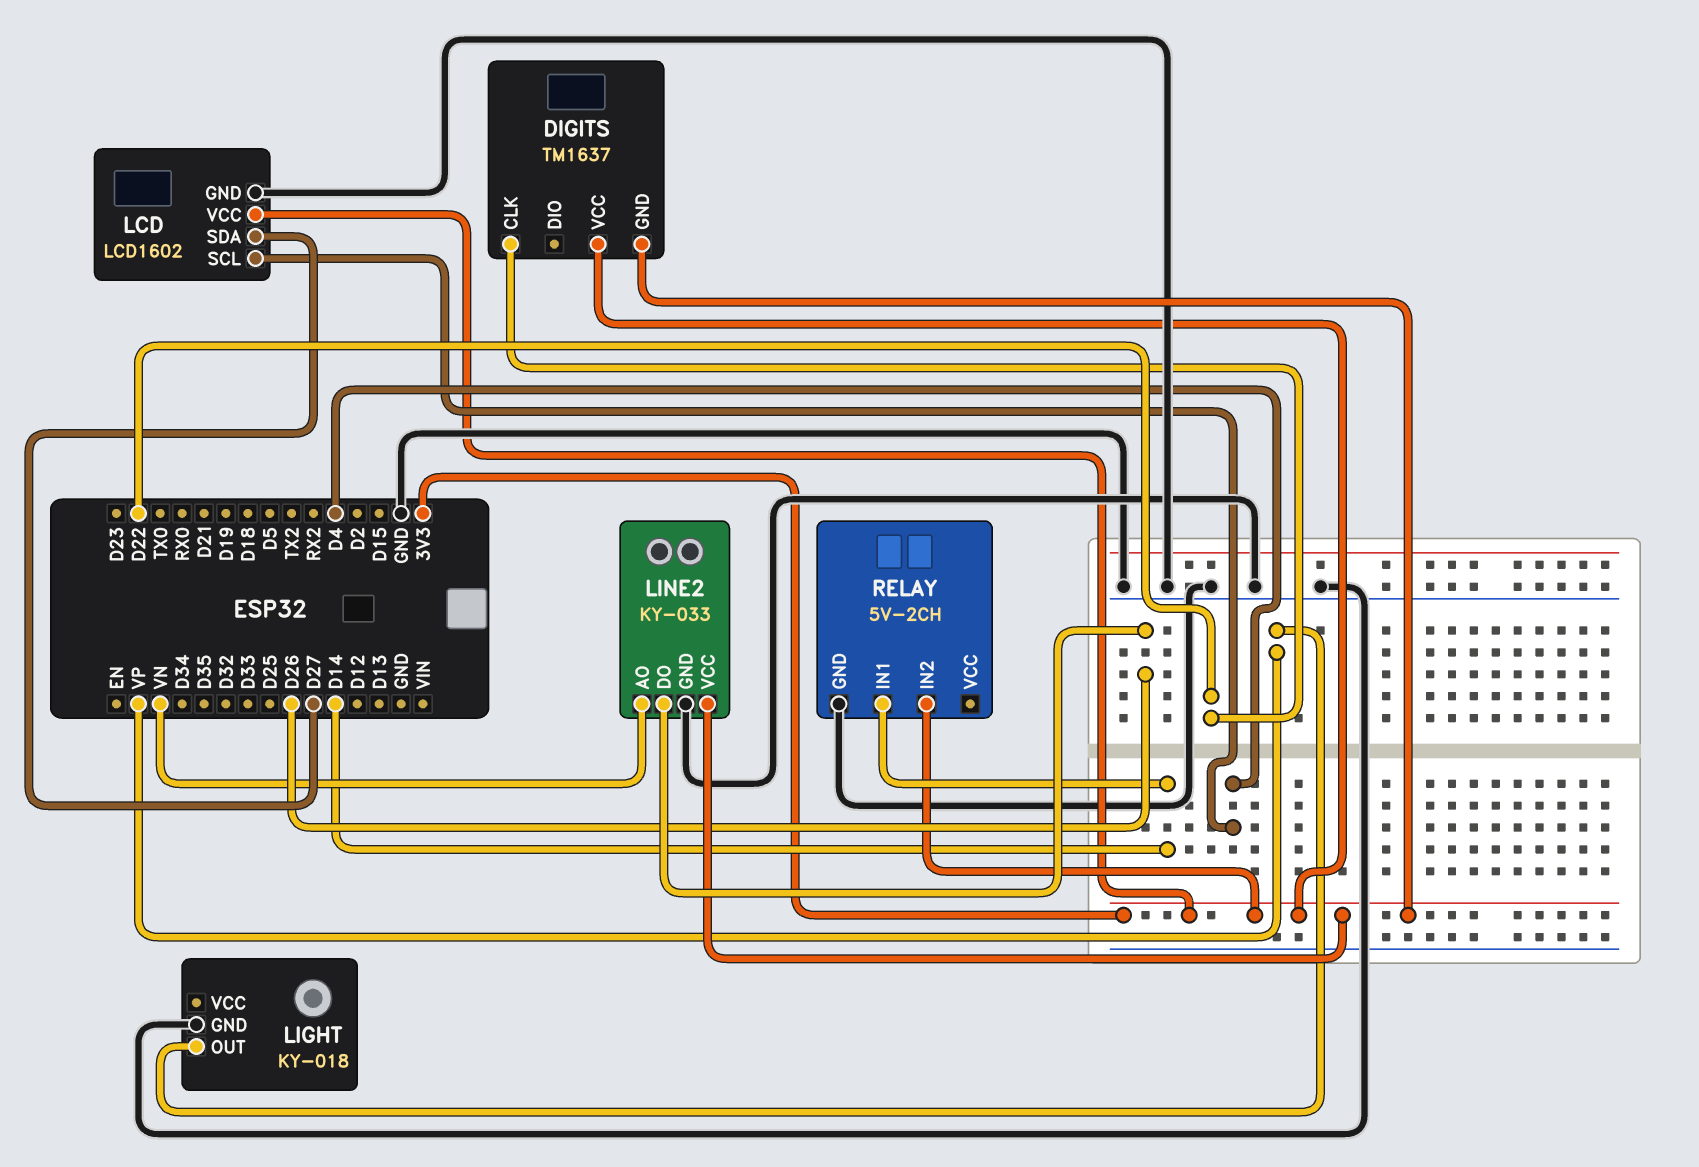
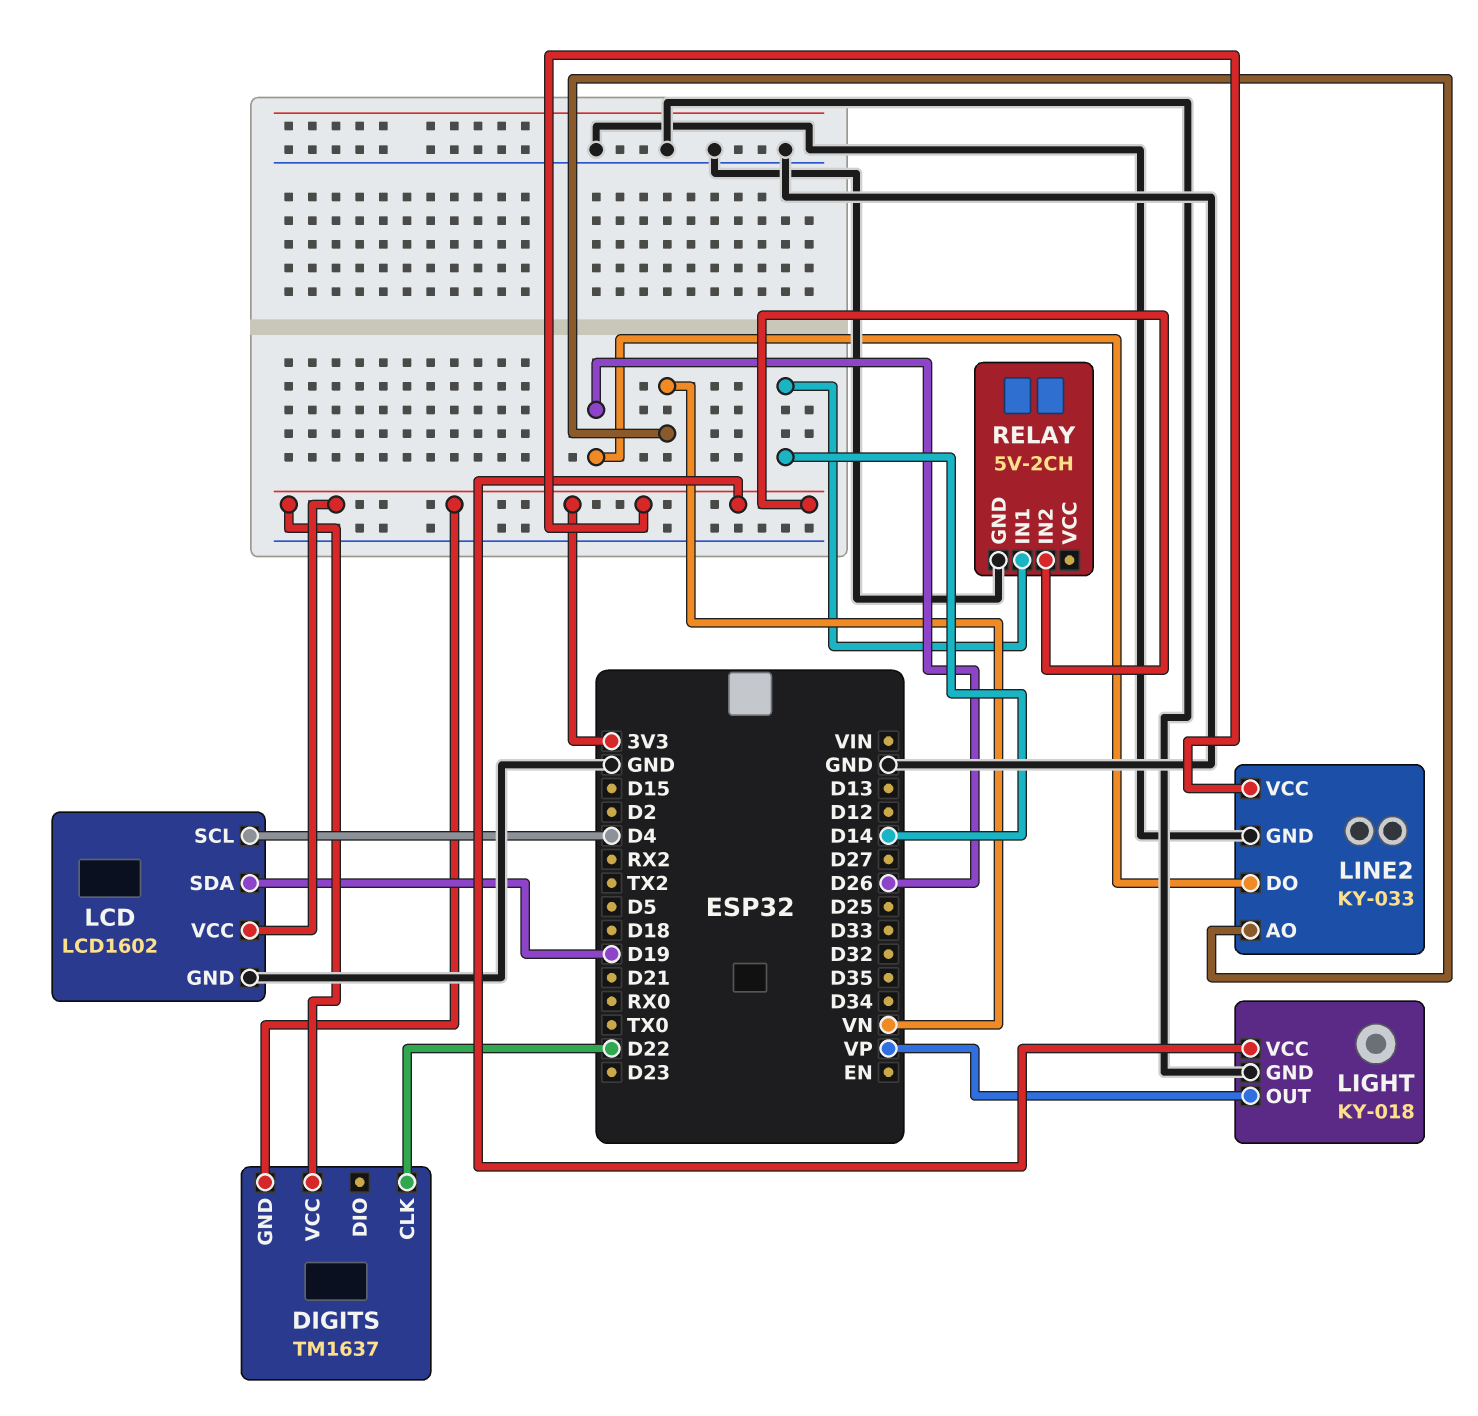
LCD pin SDA: D27 -> D19
LIGHT pin VCC: none -> 3V3

